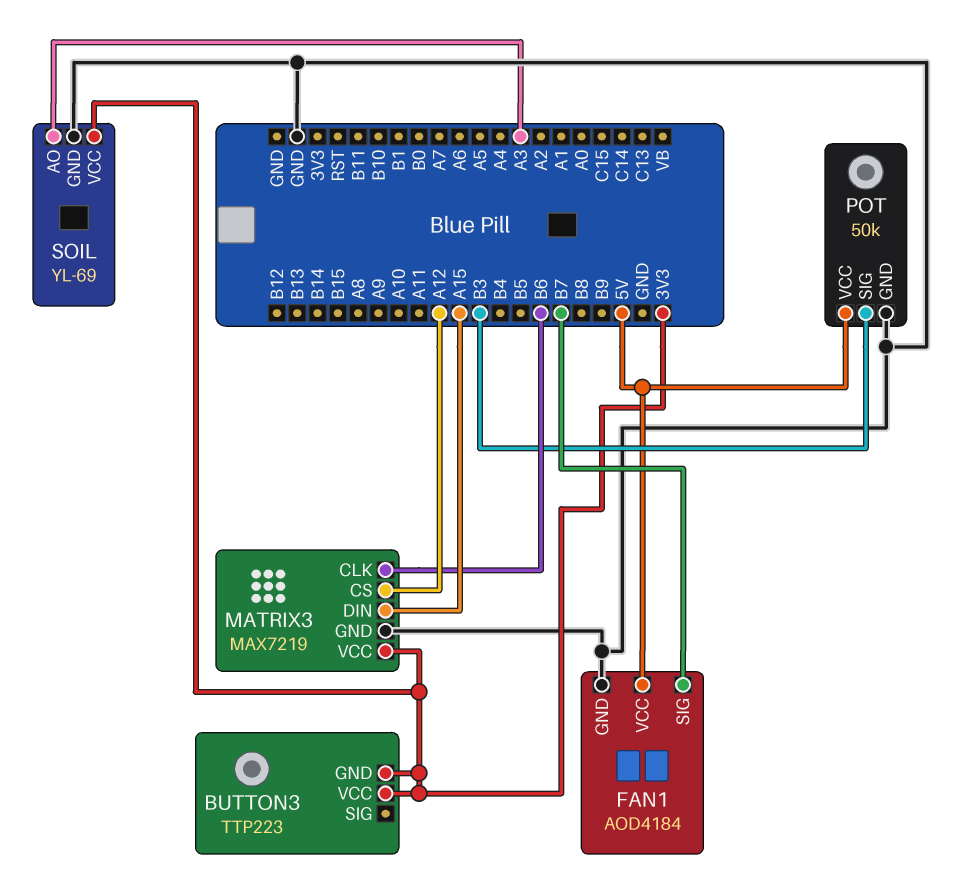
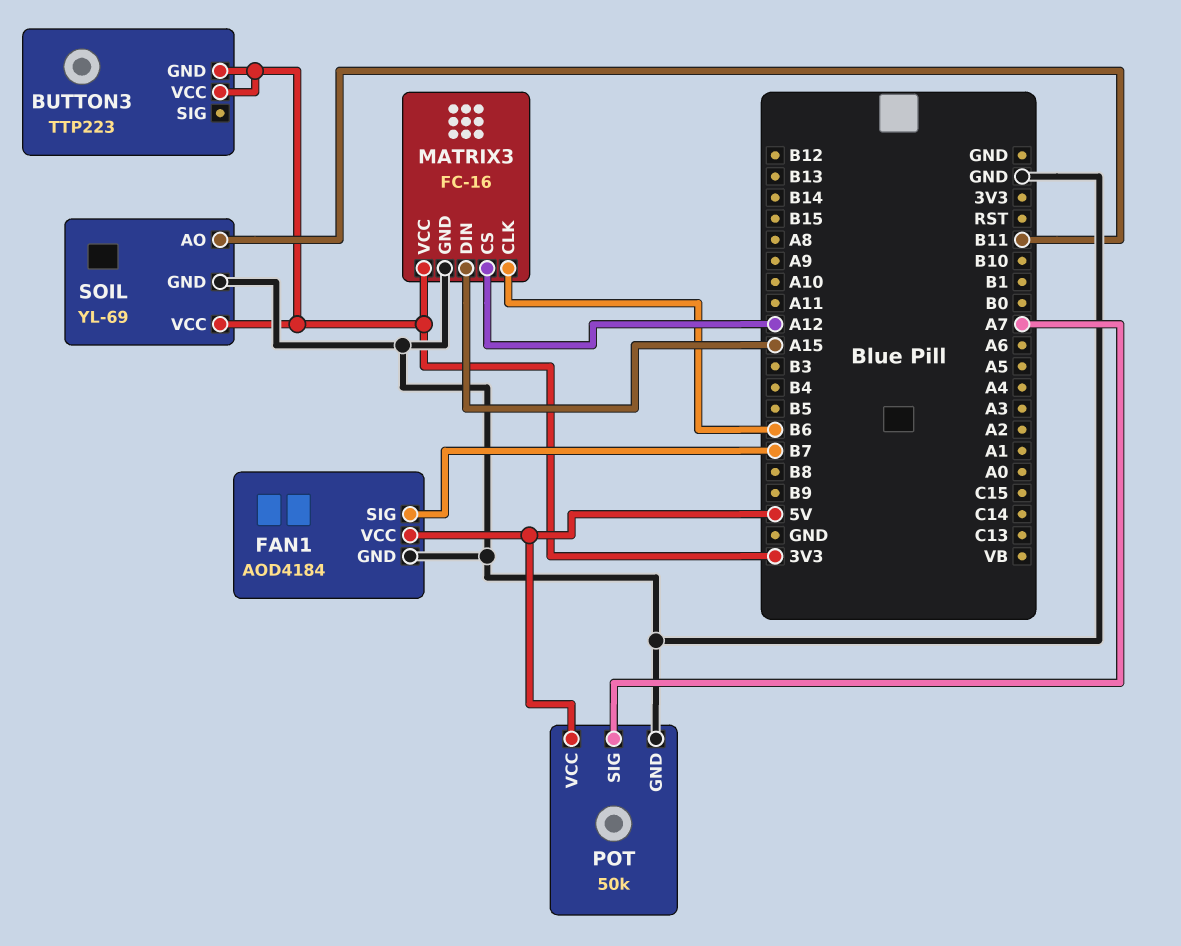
MATRIX3: MAX7219 -> FC-16
POT pin SIG: B3 -> A7
SOIL pin AO: A3 -> B11

